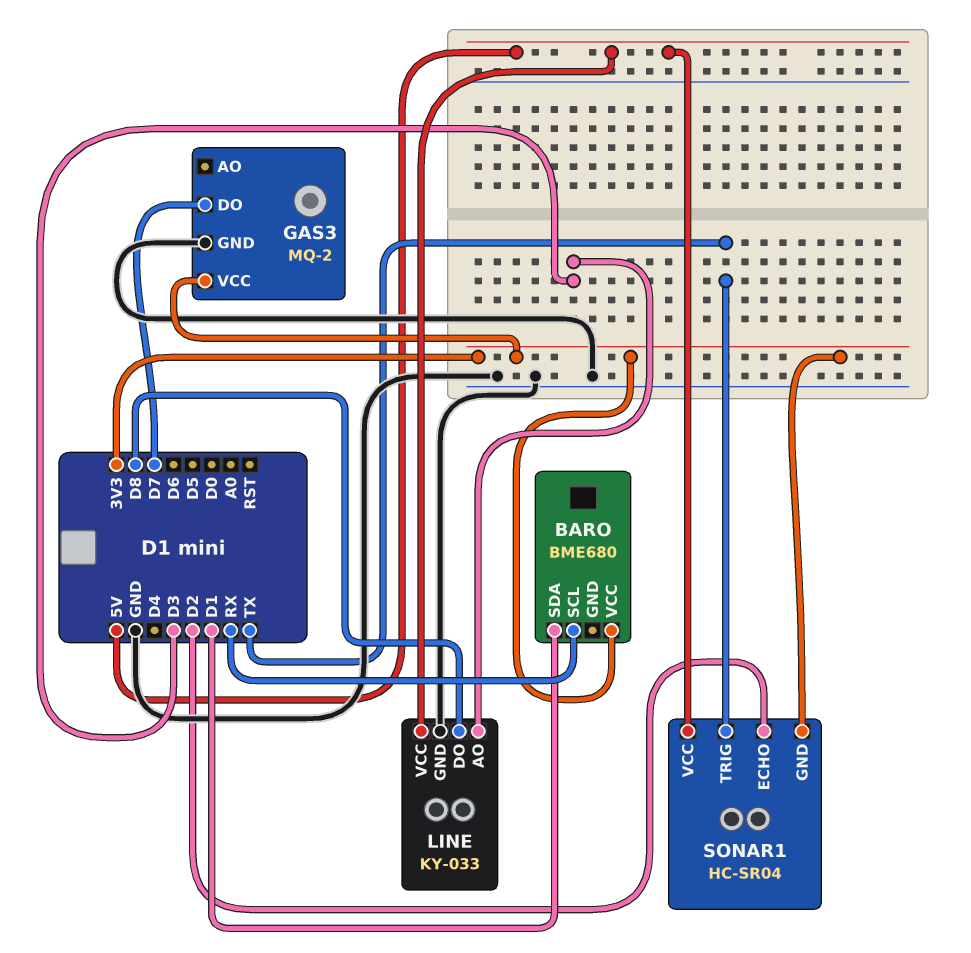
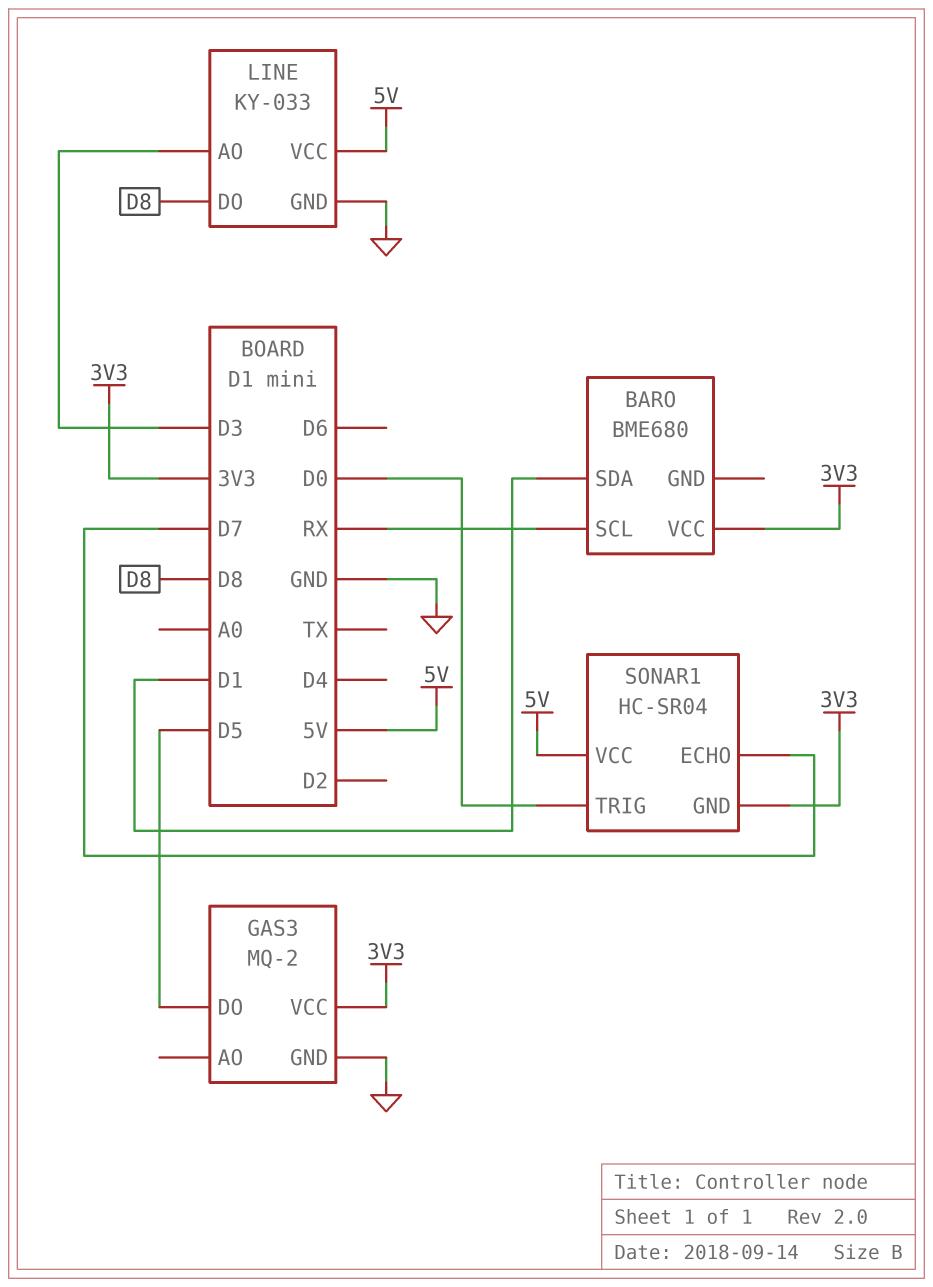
GAS3 pin DO: D7 -> D5
SONAR1 pin ECHO: D2 -> D7
SONAR1 pin TRIG: TX -> D0

